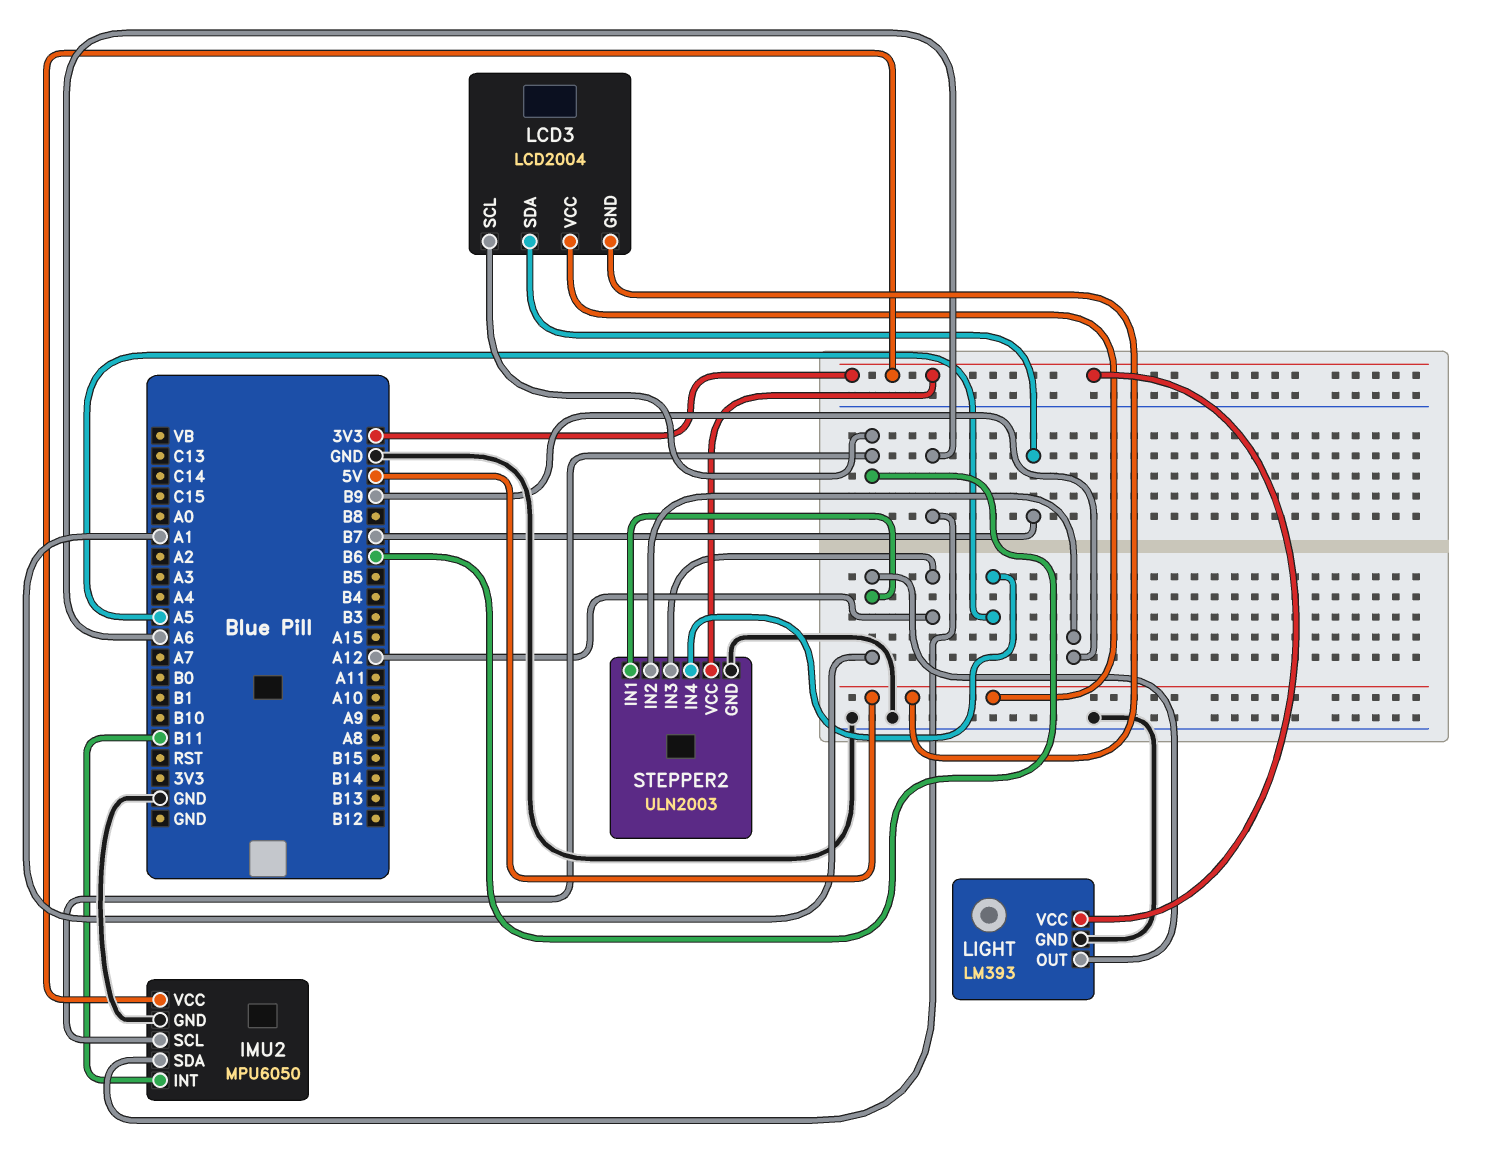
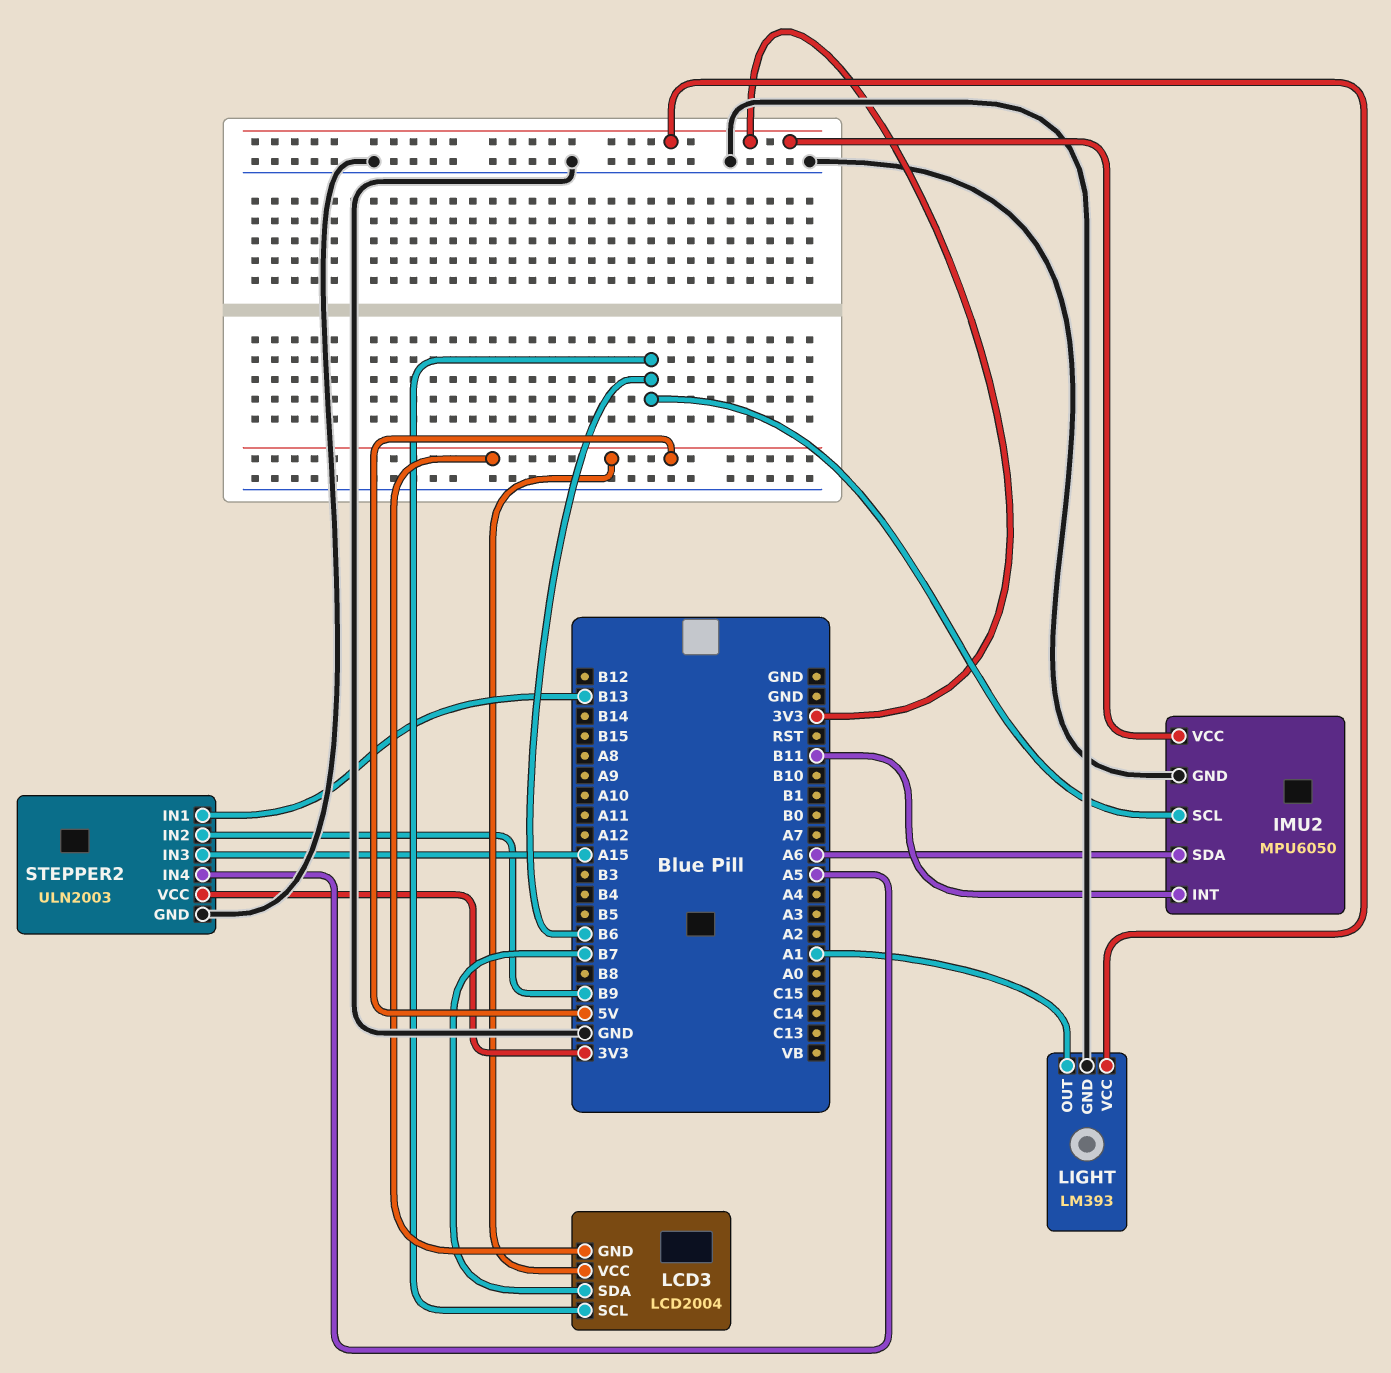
STEPPER2 pin IN1: A1 -> B13
STEPPER2 pin IN3: A12 -> A15

